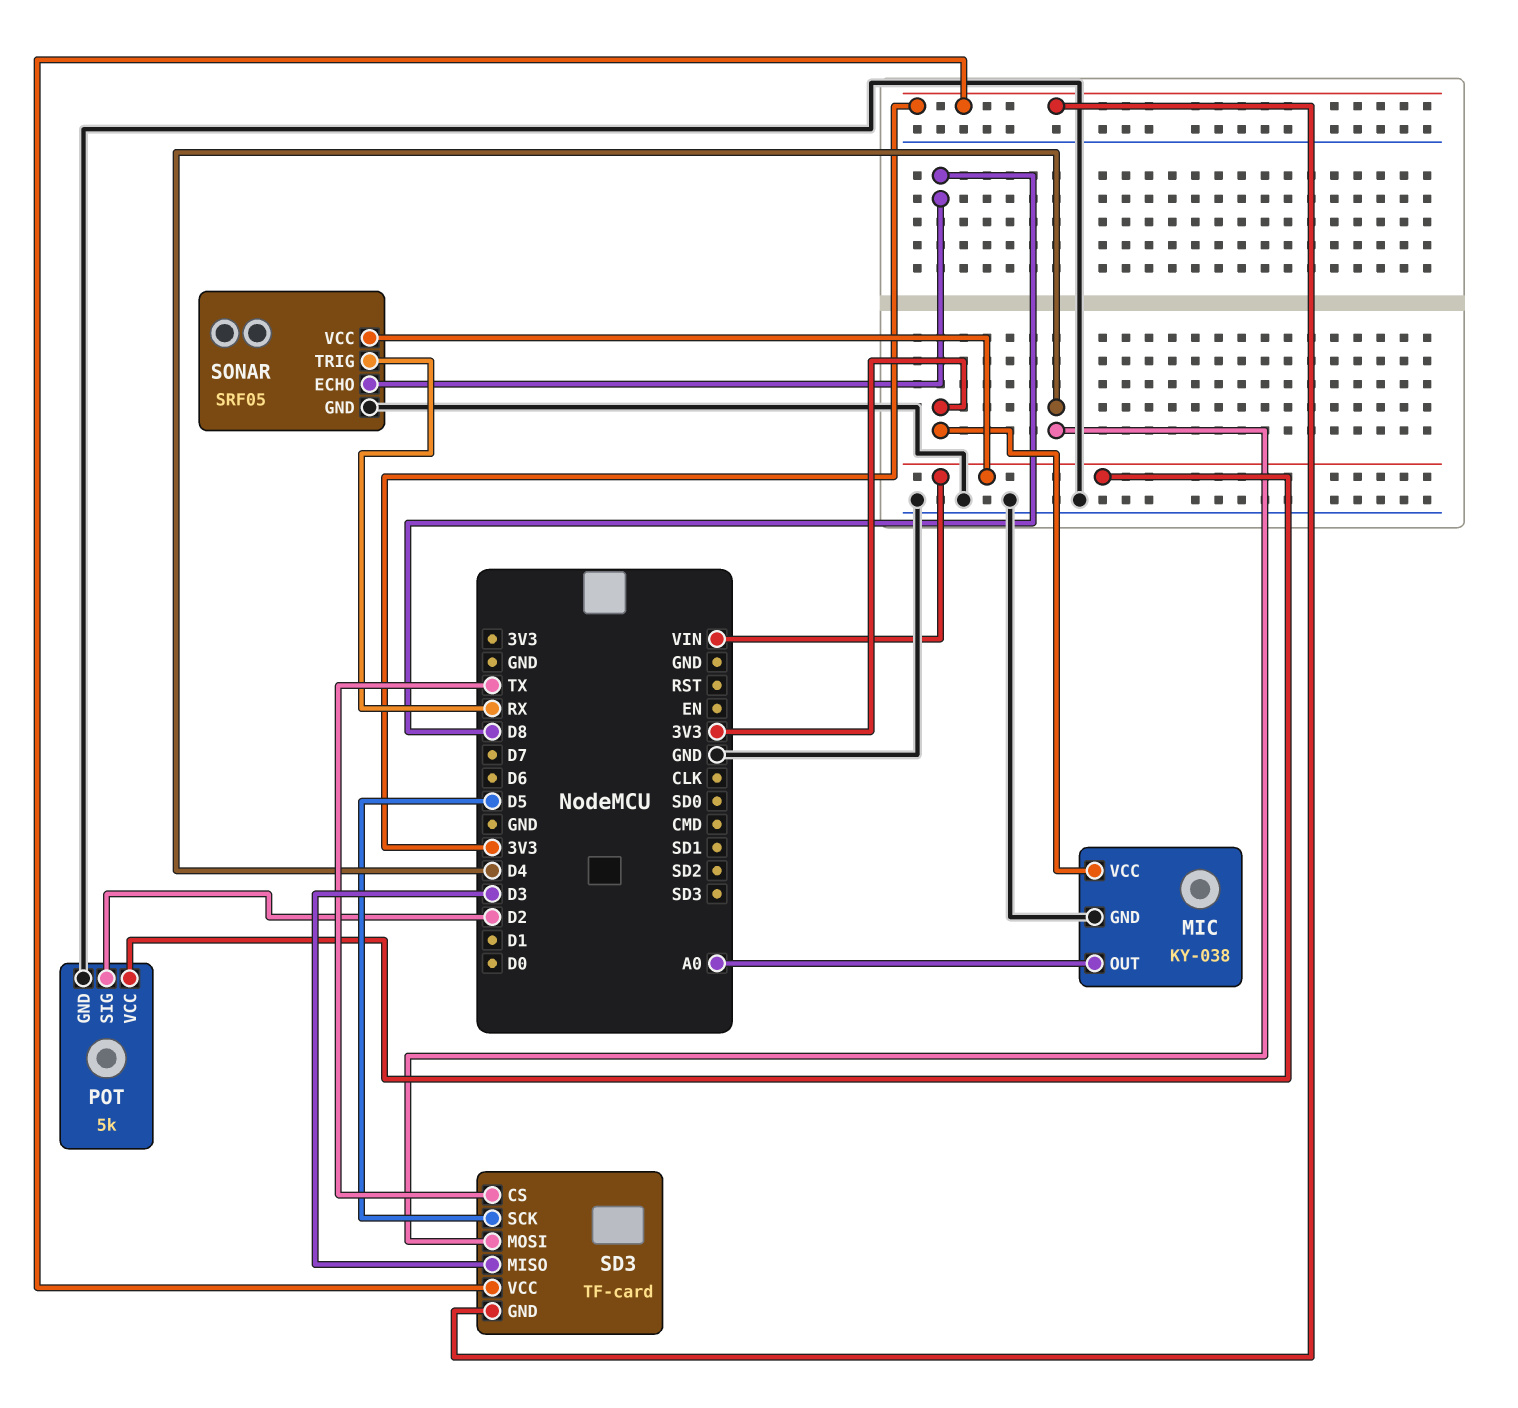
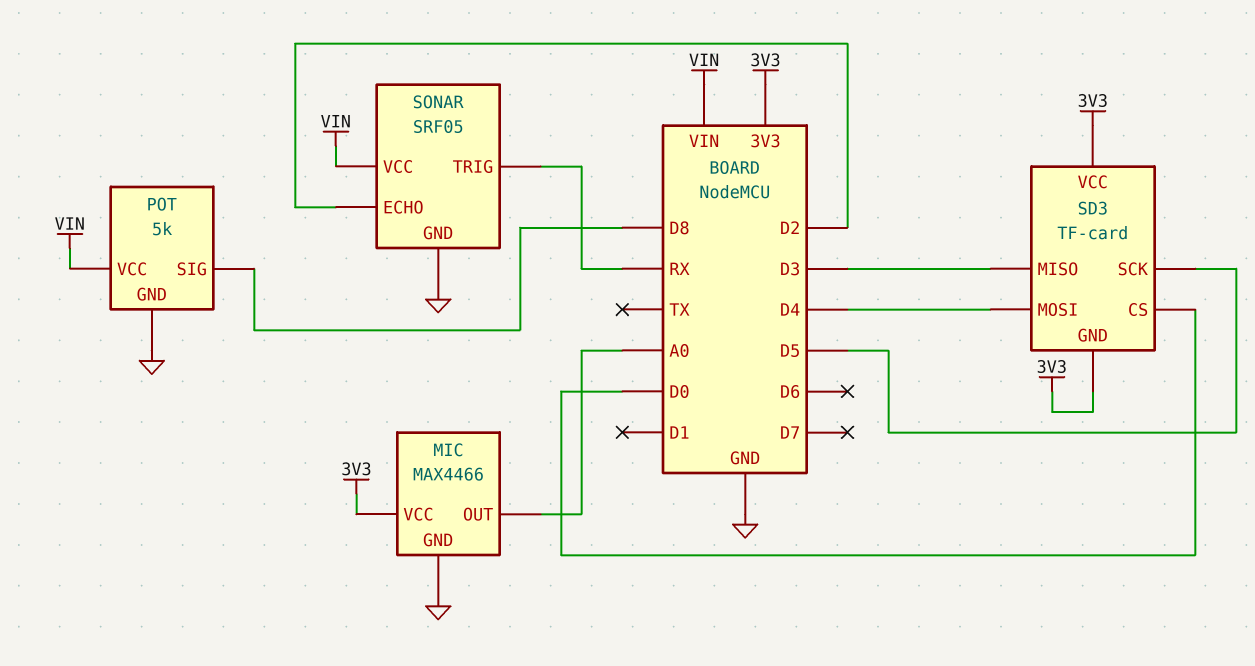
MIC: KY-038 -> MAX4466
POT pin SIG: D2 -> D8
SD3 pin CS: TX -> D0
SONAR pin ECHO: D8 -> D2

